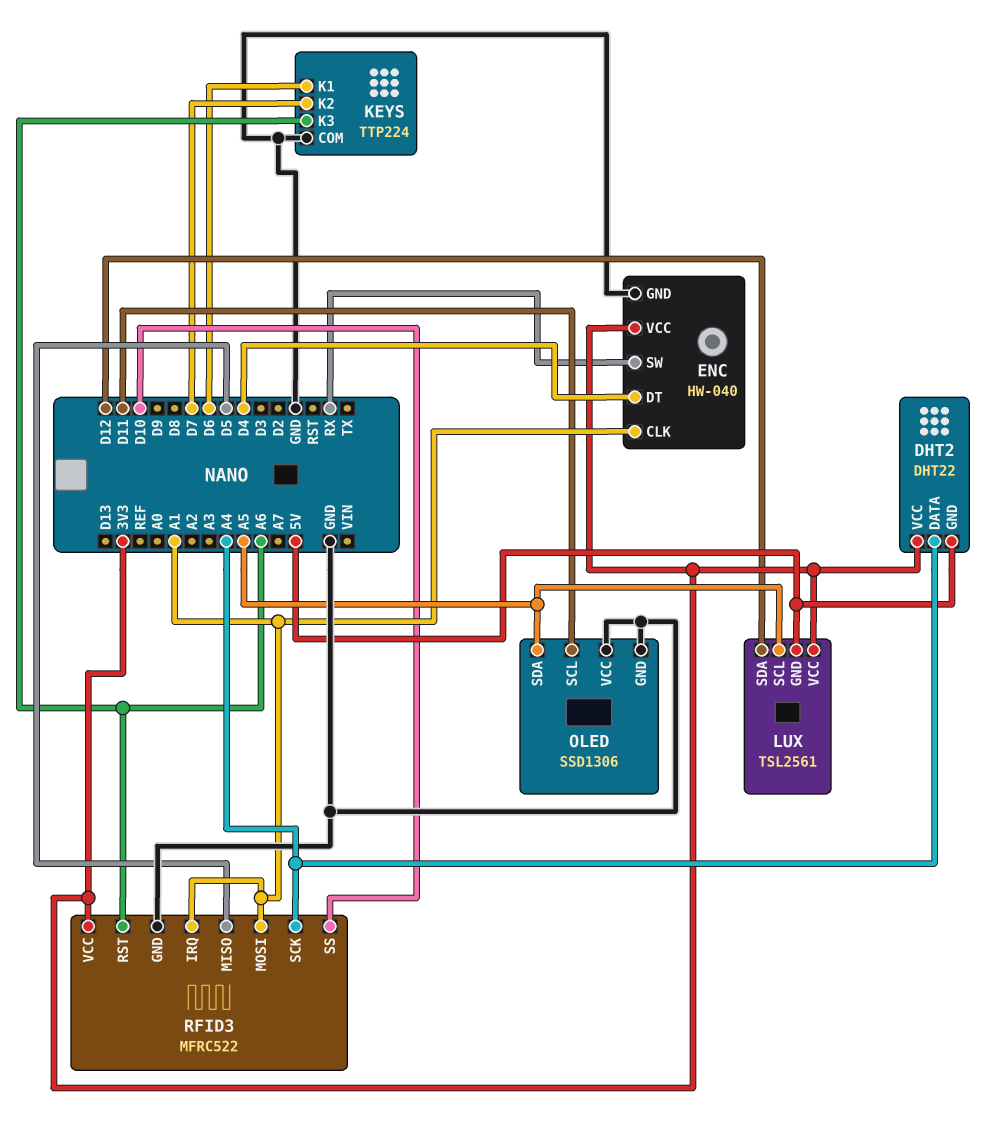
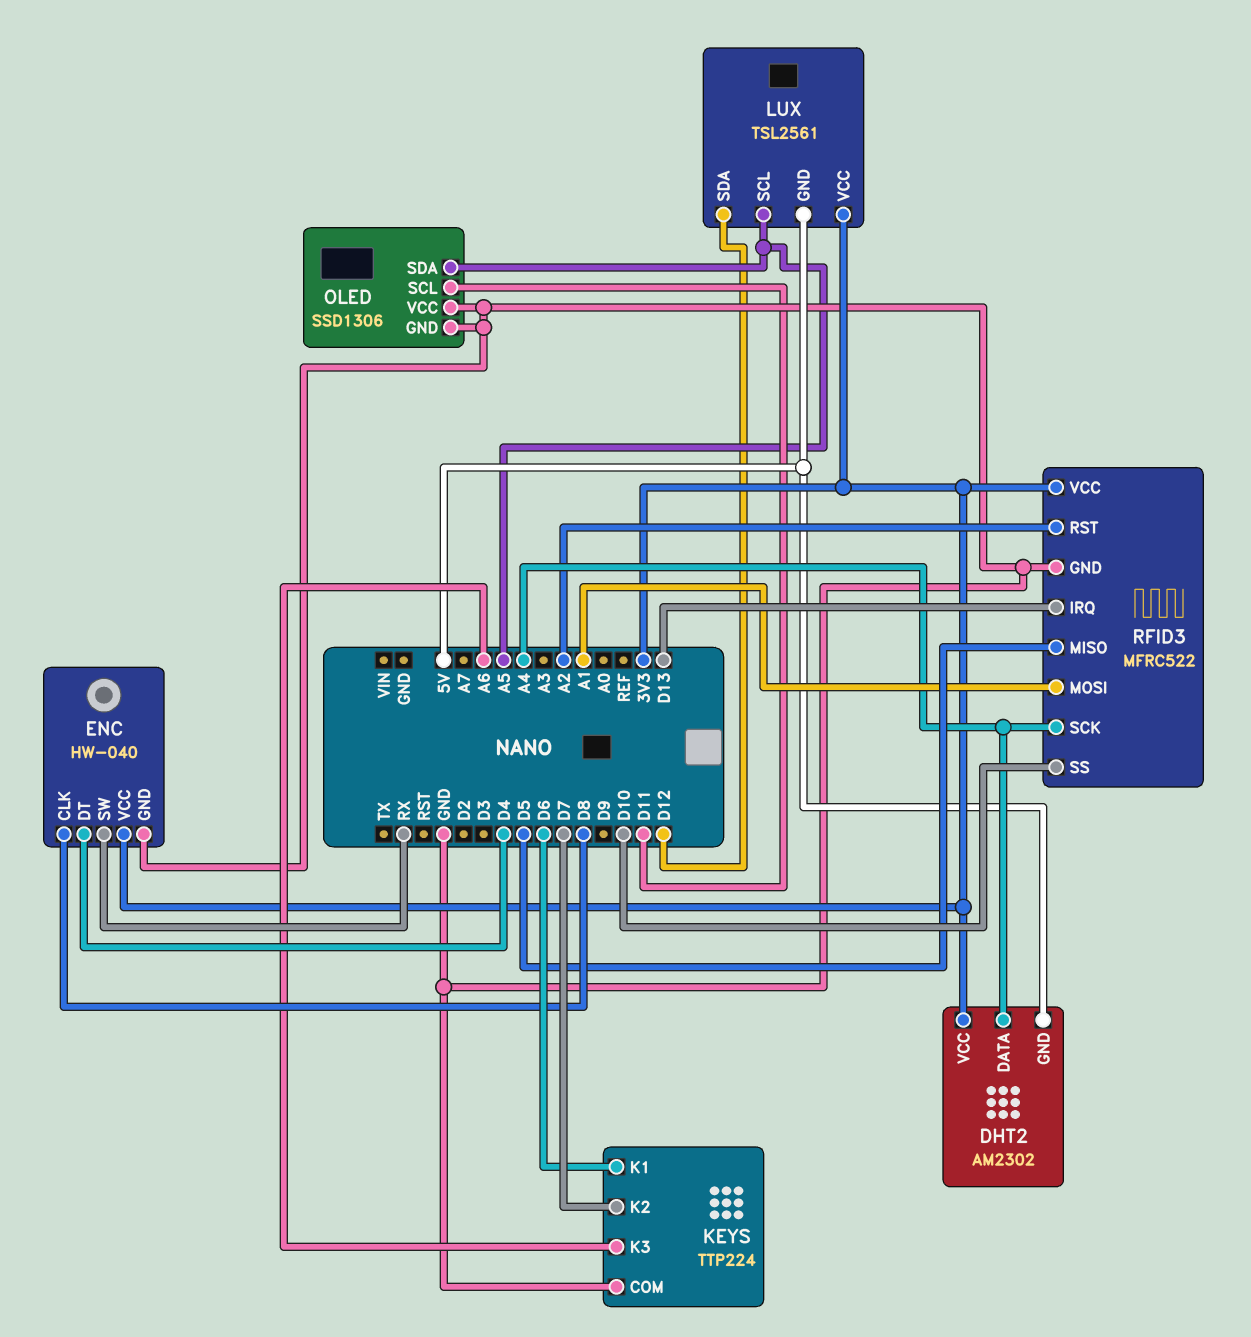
DHT2: DHT22 -> AM2302
ENC pin CLK: A1 -> D8
RFID3 pin IRQ: A1 -> D13
RFID3 pin RST: A6 -> A2

